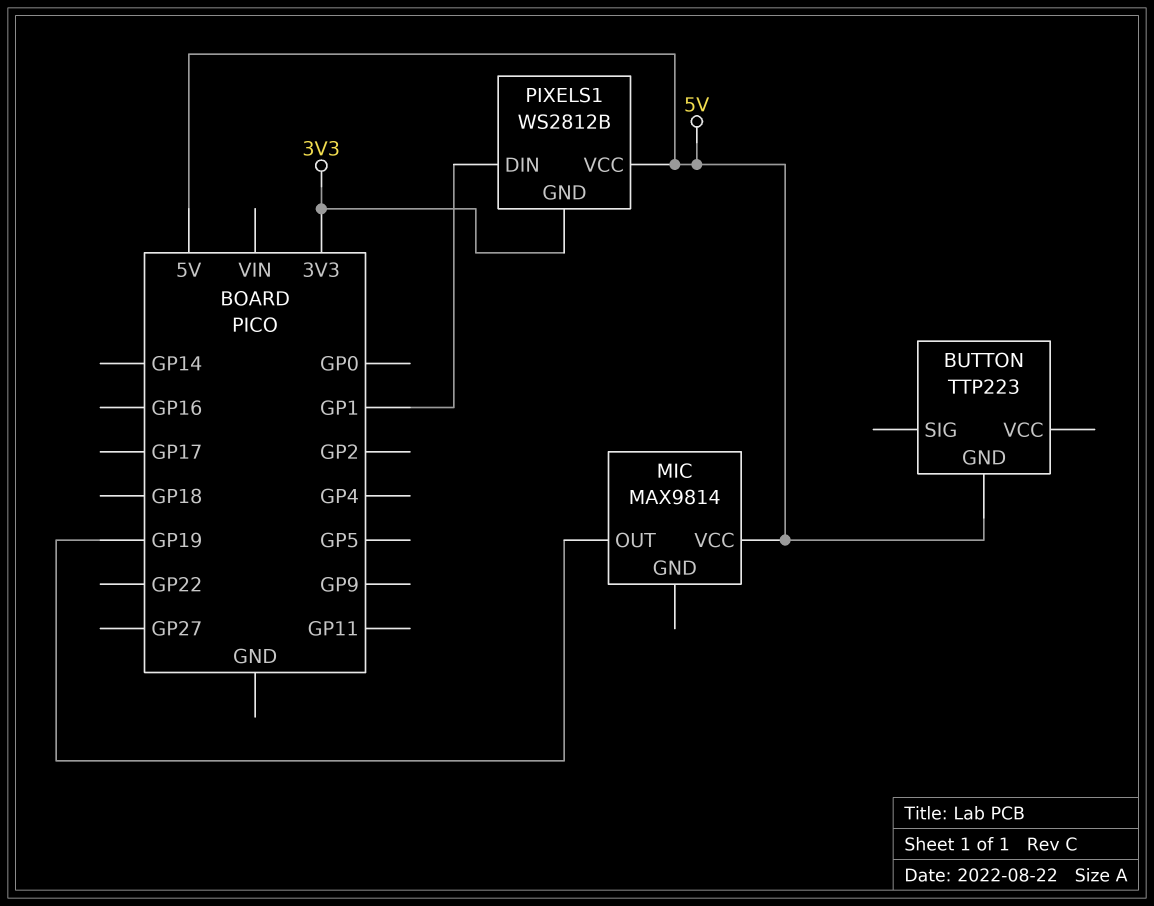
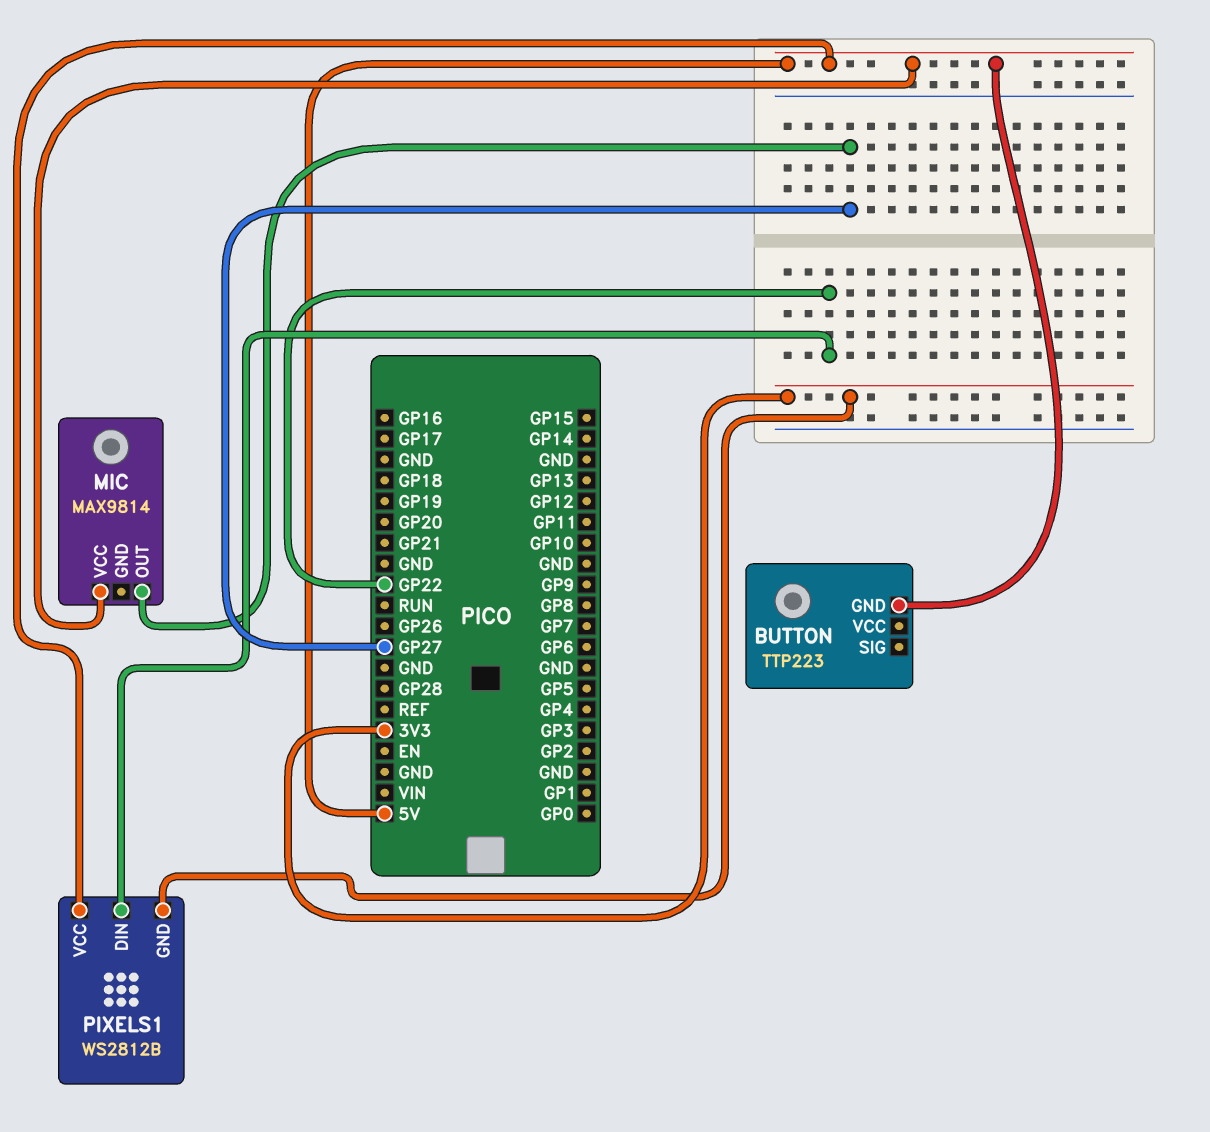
MIC pin OUT: GP19 -> GP27
PIXELS1 pin DIN: GP1 -> GP22

